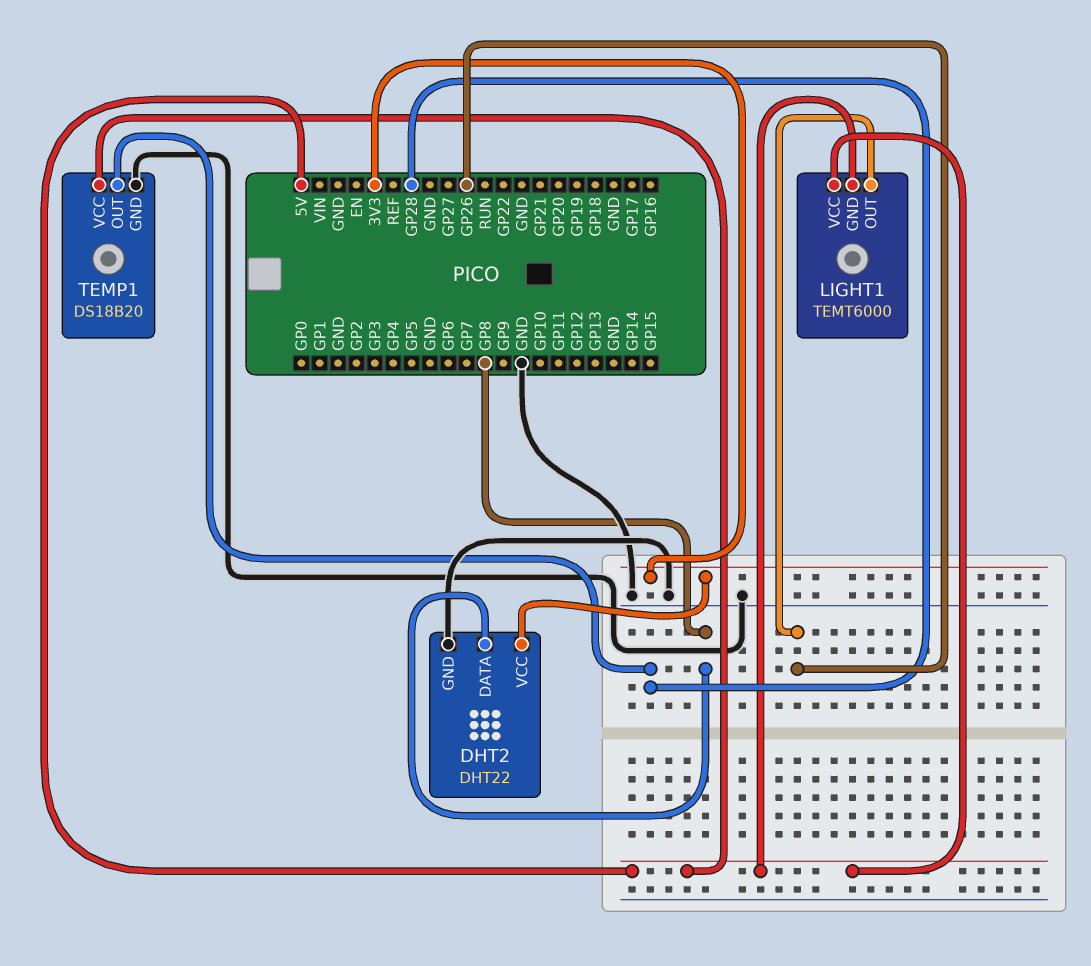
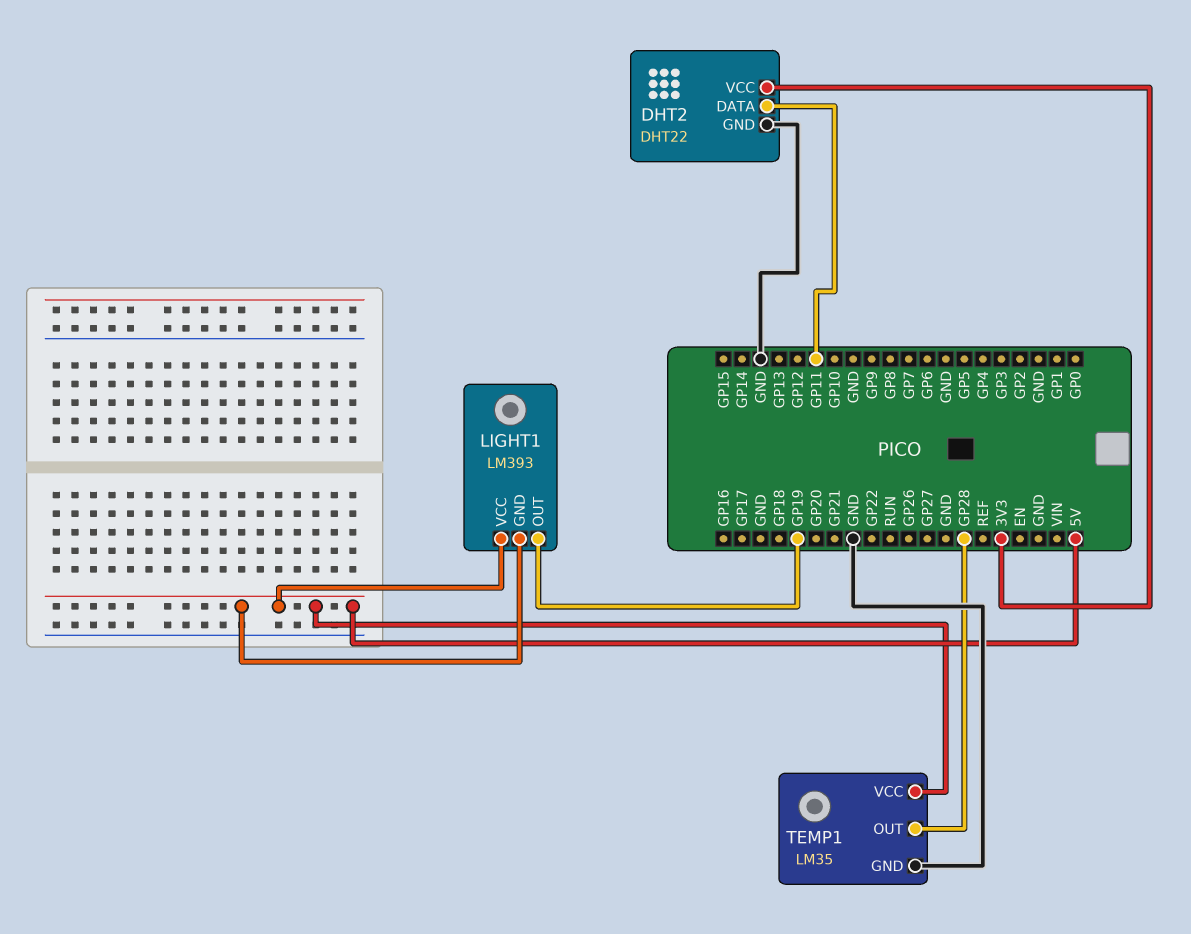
DHT2 pin DATA: GP8 -> GP11
LIGHT1: TEMT6000 -> LM393
LIGHT1 pin OUT: GP26 -> GP19
TEMP1: DS18B20 -> LM35

